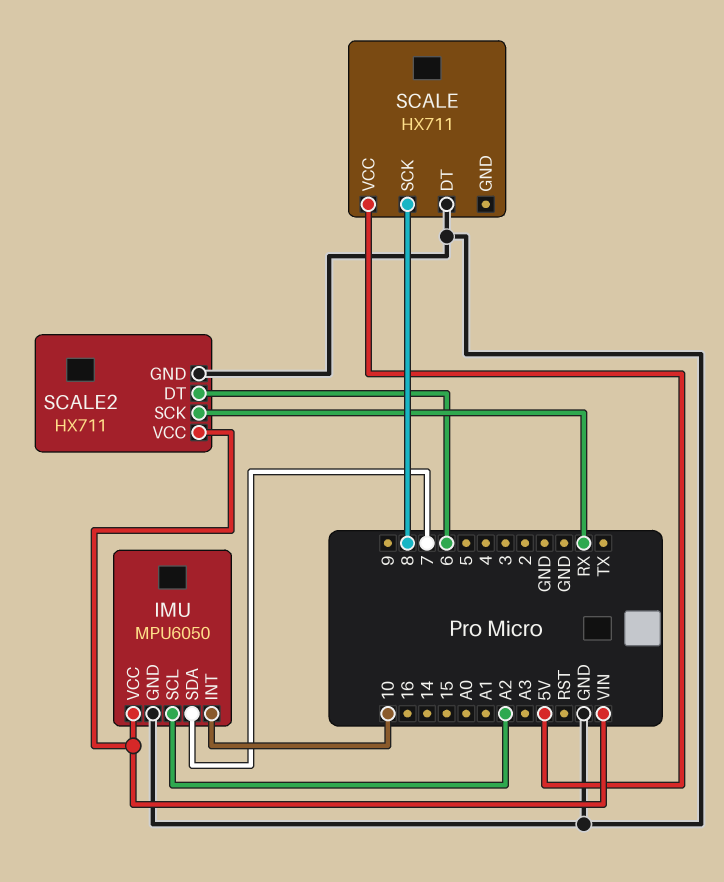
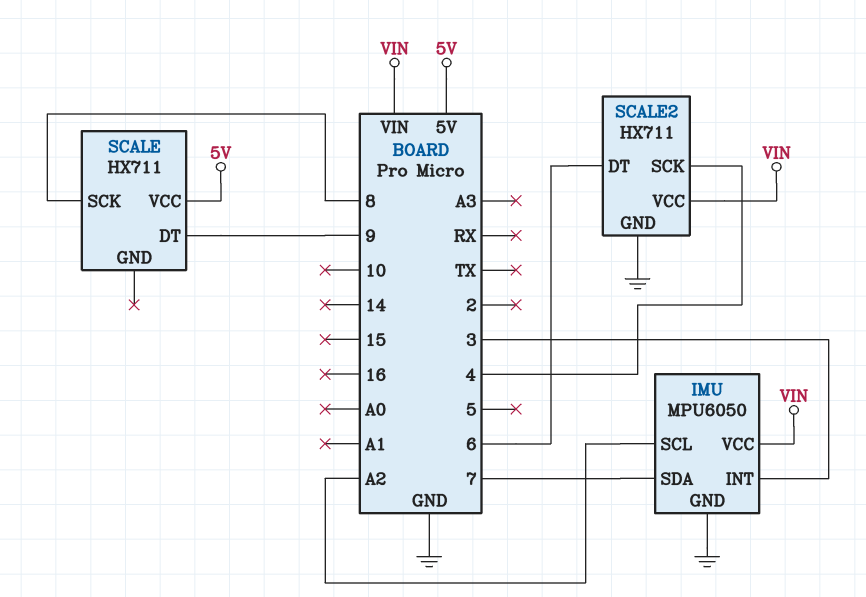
IMU pin INT: 10 -> 3
SCALE pin DT: GND -> 9
SCALE2 pin SCK: RX -> 4

